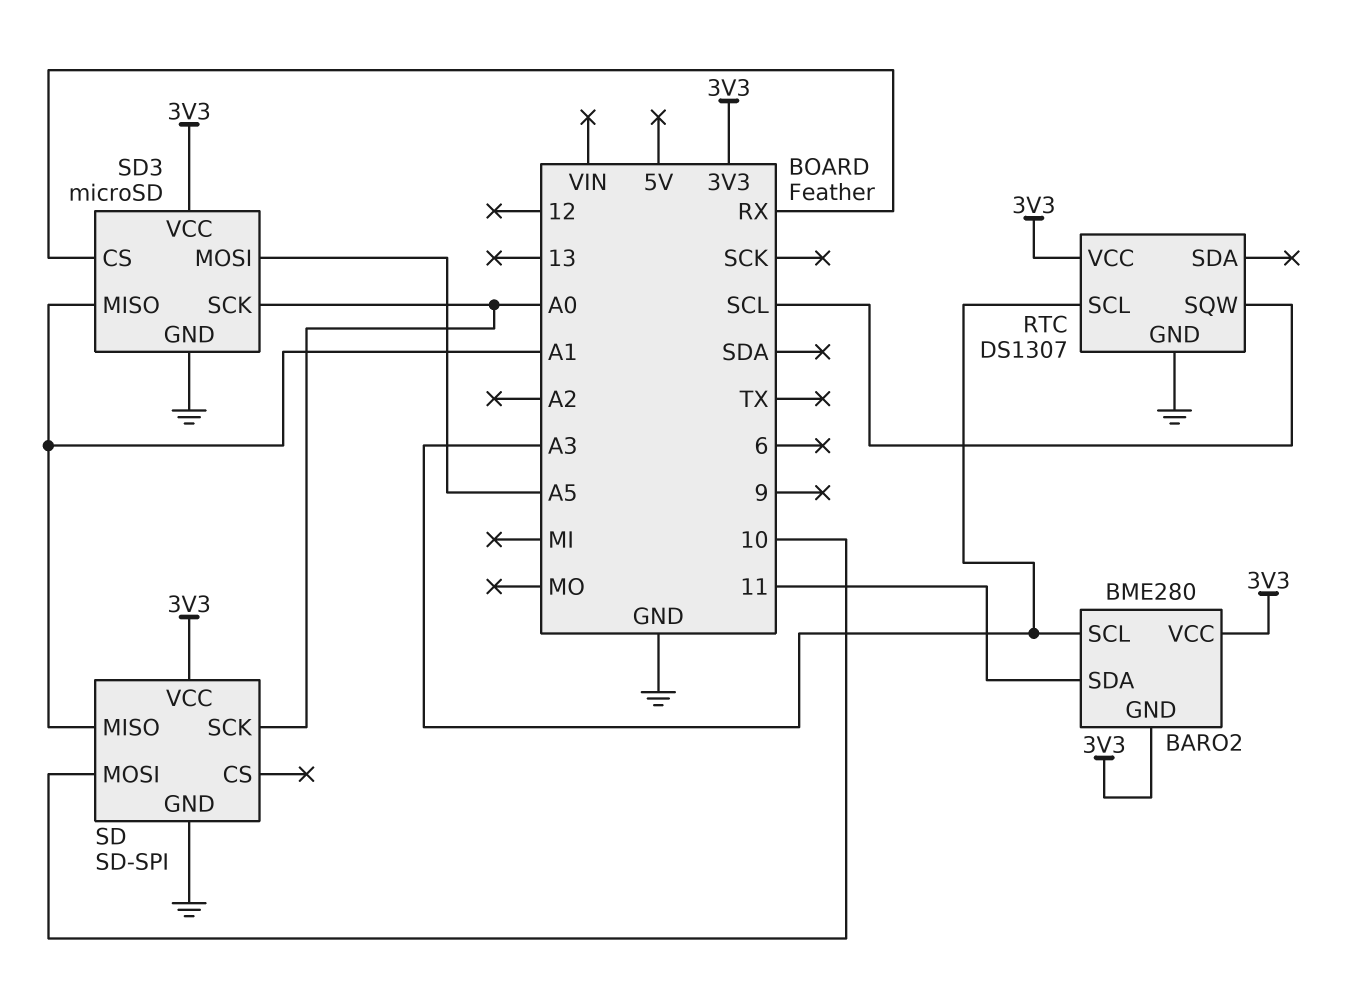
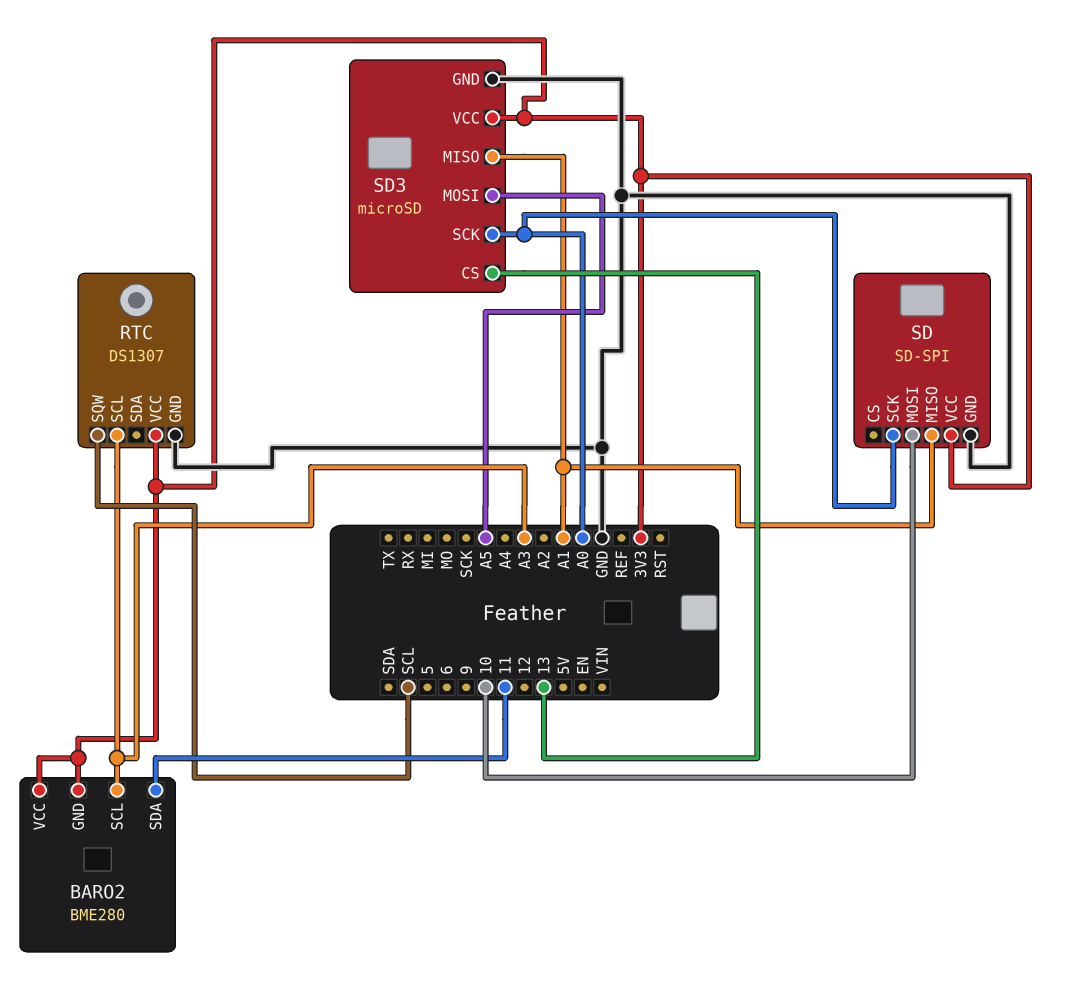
SD3 pin CS: RX -> 13

